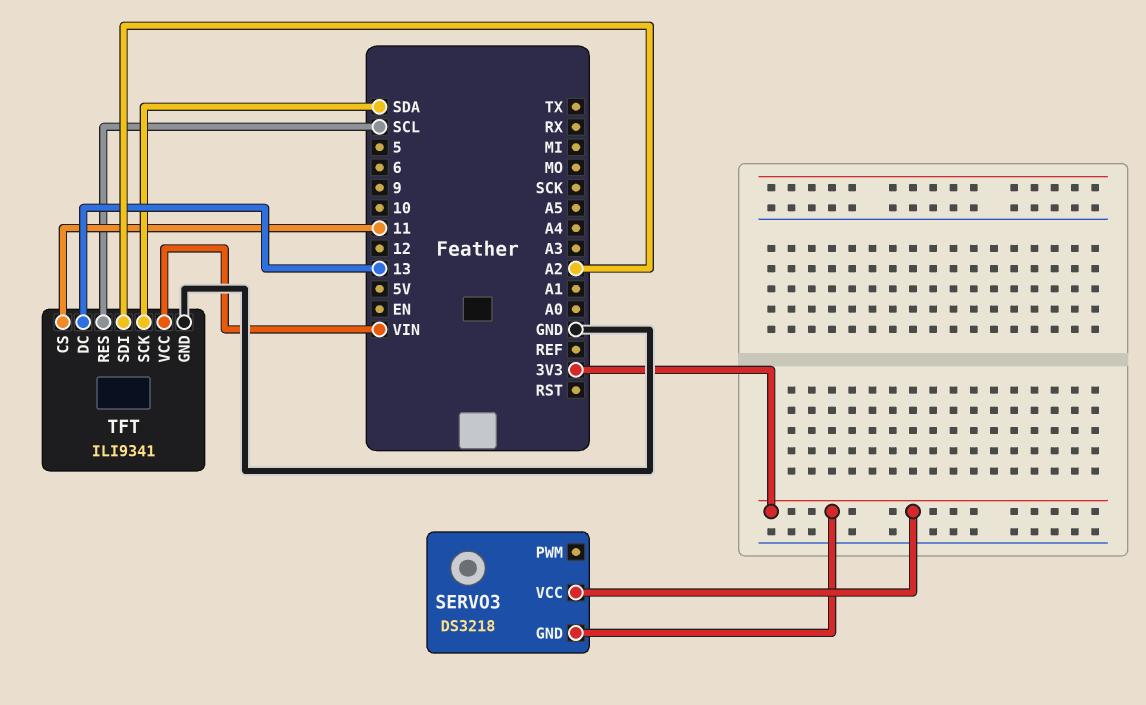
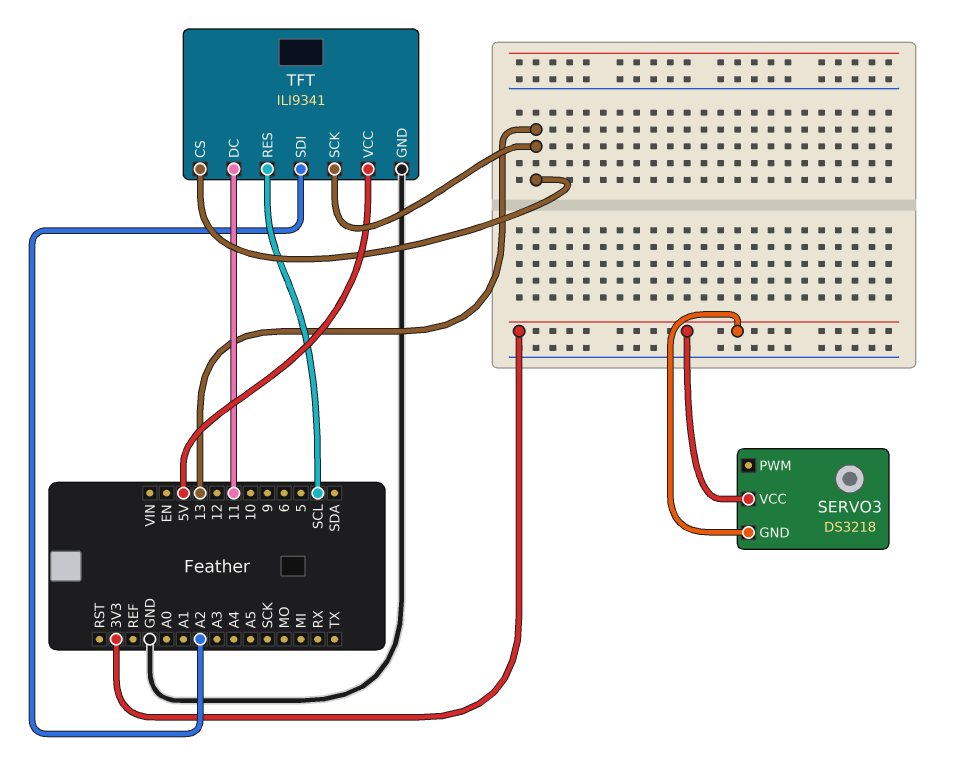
TFT pin CS: 11 -> 13
TFT pin DC: 13 -> 11
TFT pin SCK: SDA -> 13
TFT pin VCC: VIN -> 5V

